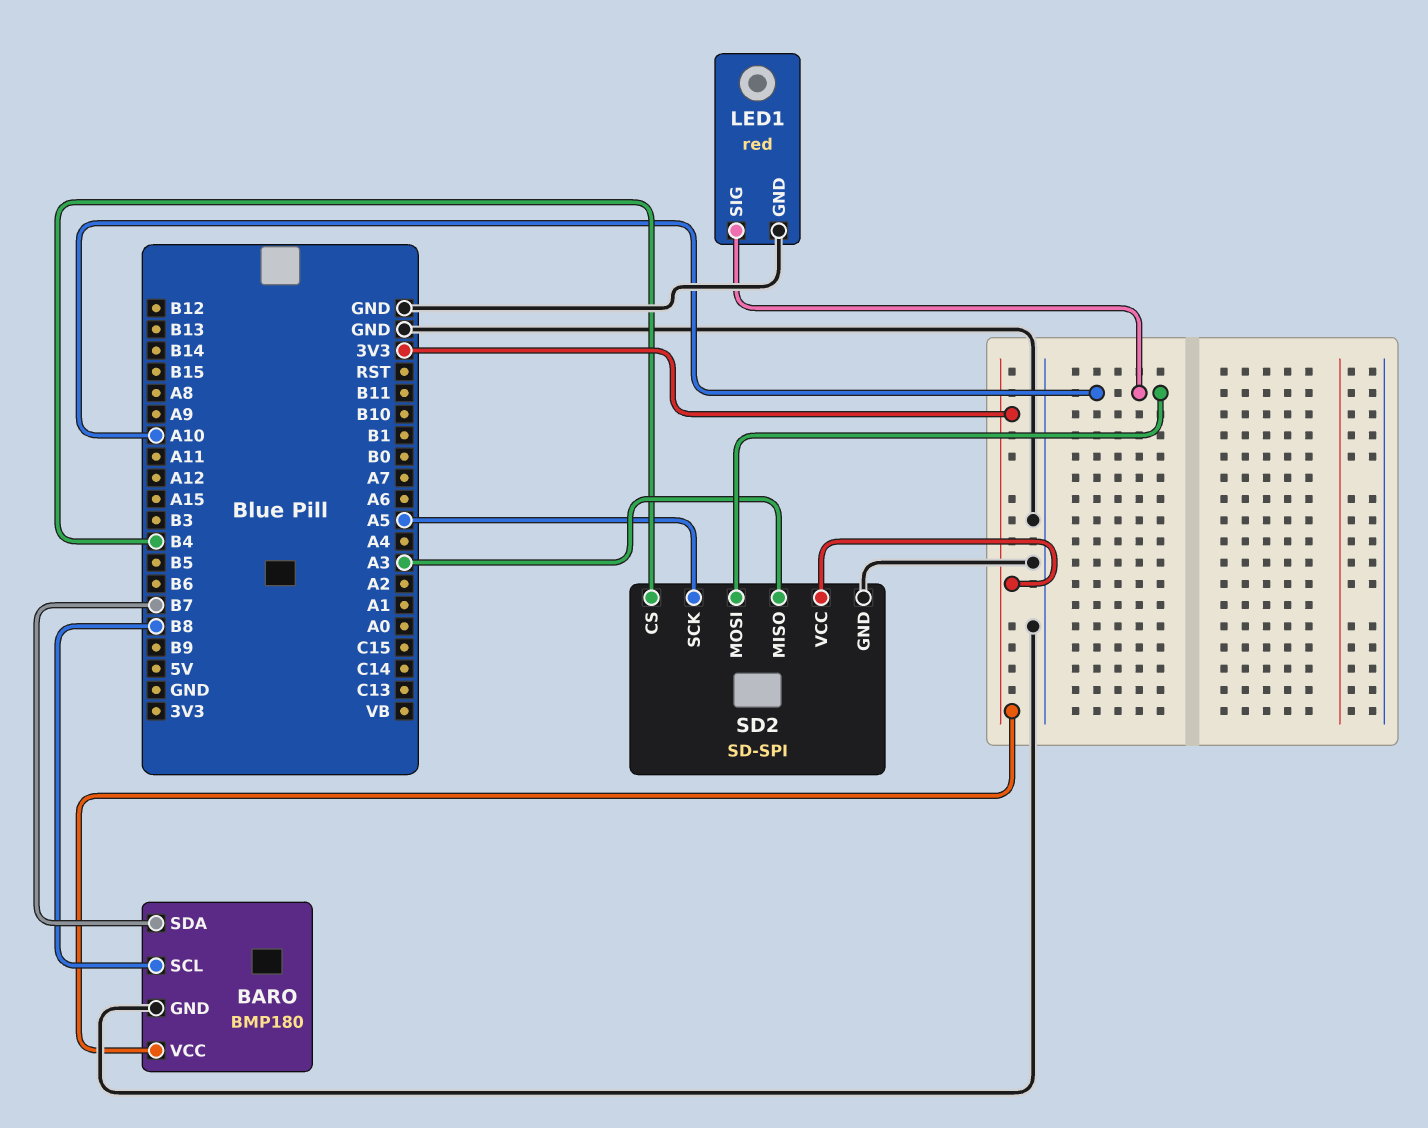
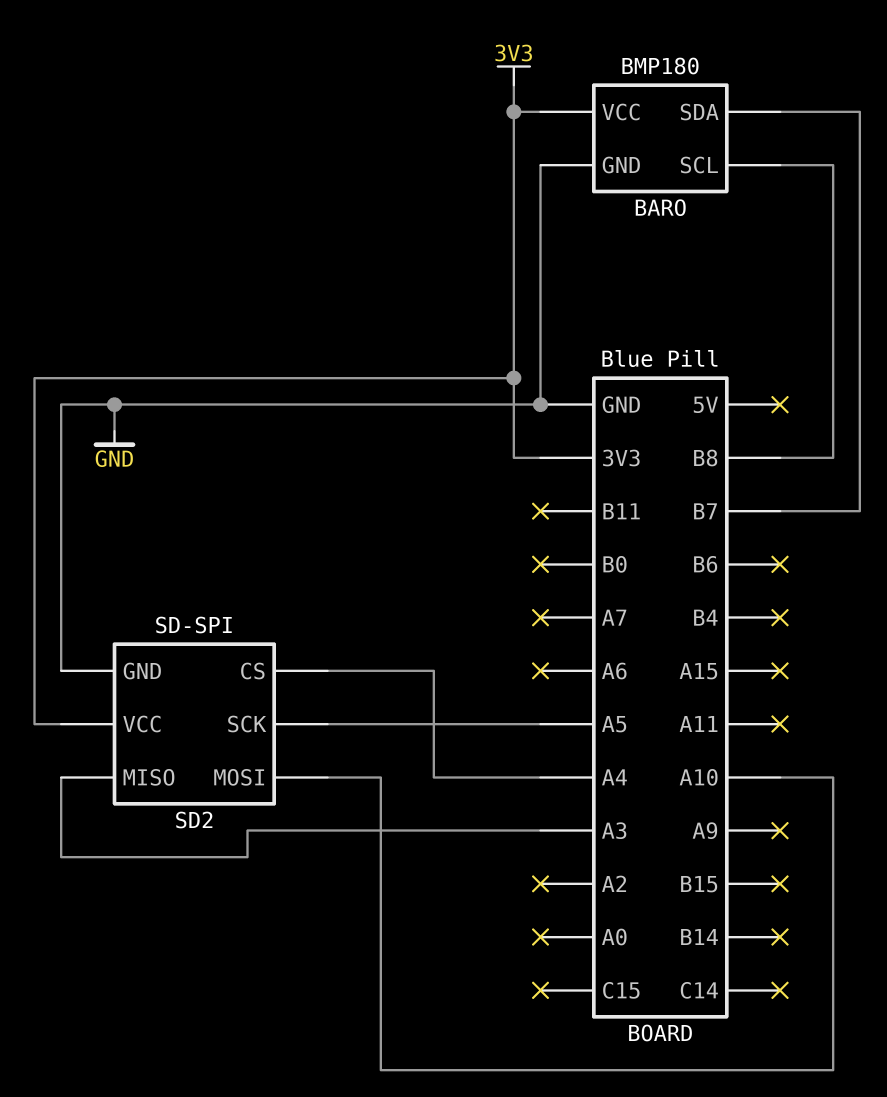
LED1: red -> none
LED1 pin GND: GND -> none
LED1 pin SIG: A10 -> none
SD2 pin CS: B4 -> A4

